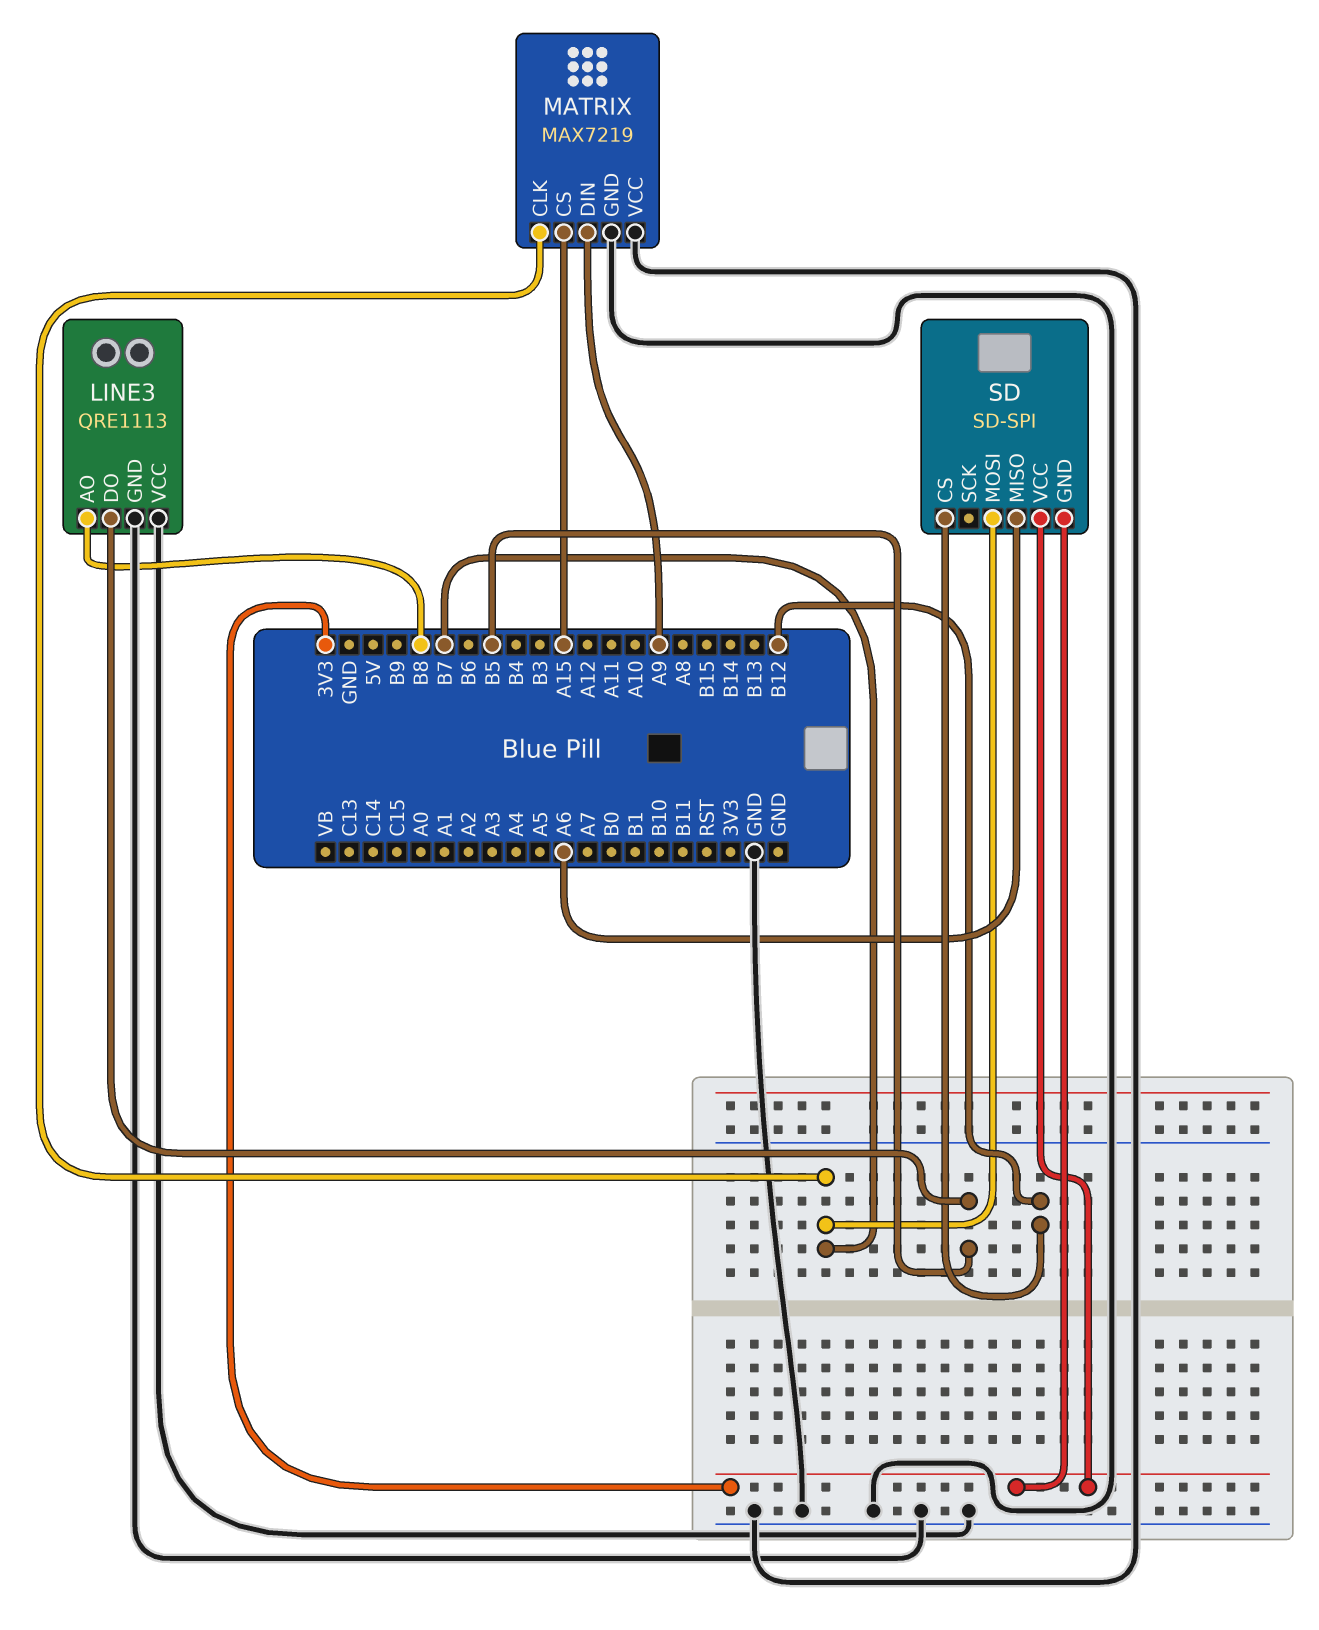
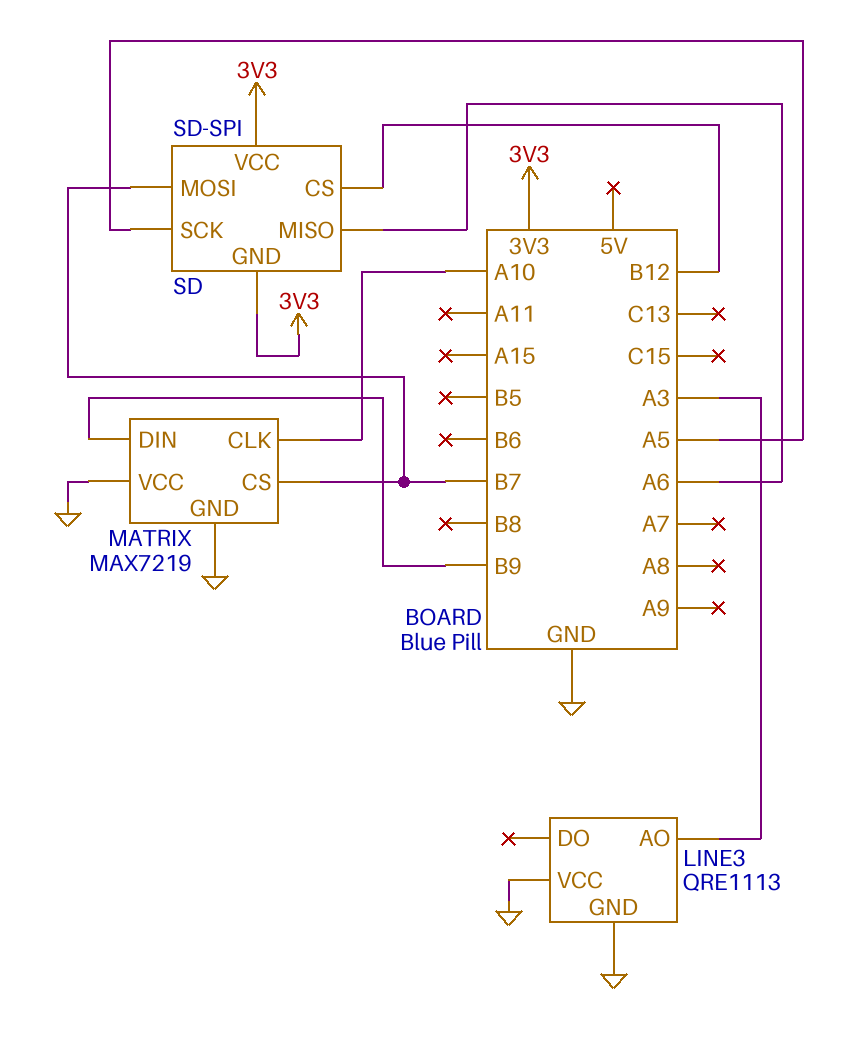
LINE3 pin AO: B8 -> A3
LINE3 pin DO: B5 -> none
MATRIX pin CLK: B7 -> A10
MATRIX pin CS: A15 -> B7
MATRIX pin DIN: A9 -> B9
SD pin SCK: none -> A5

